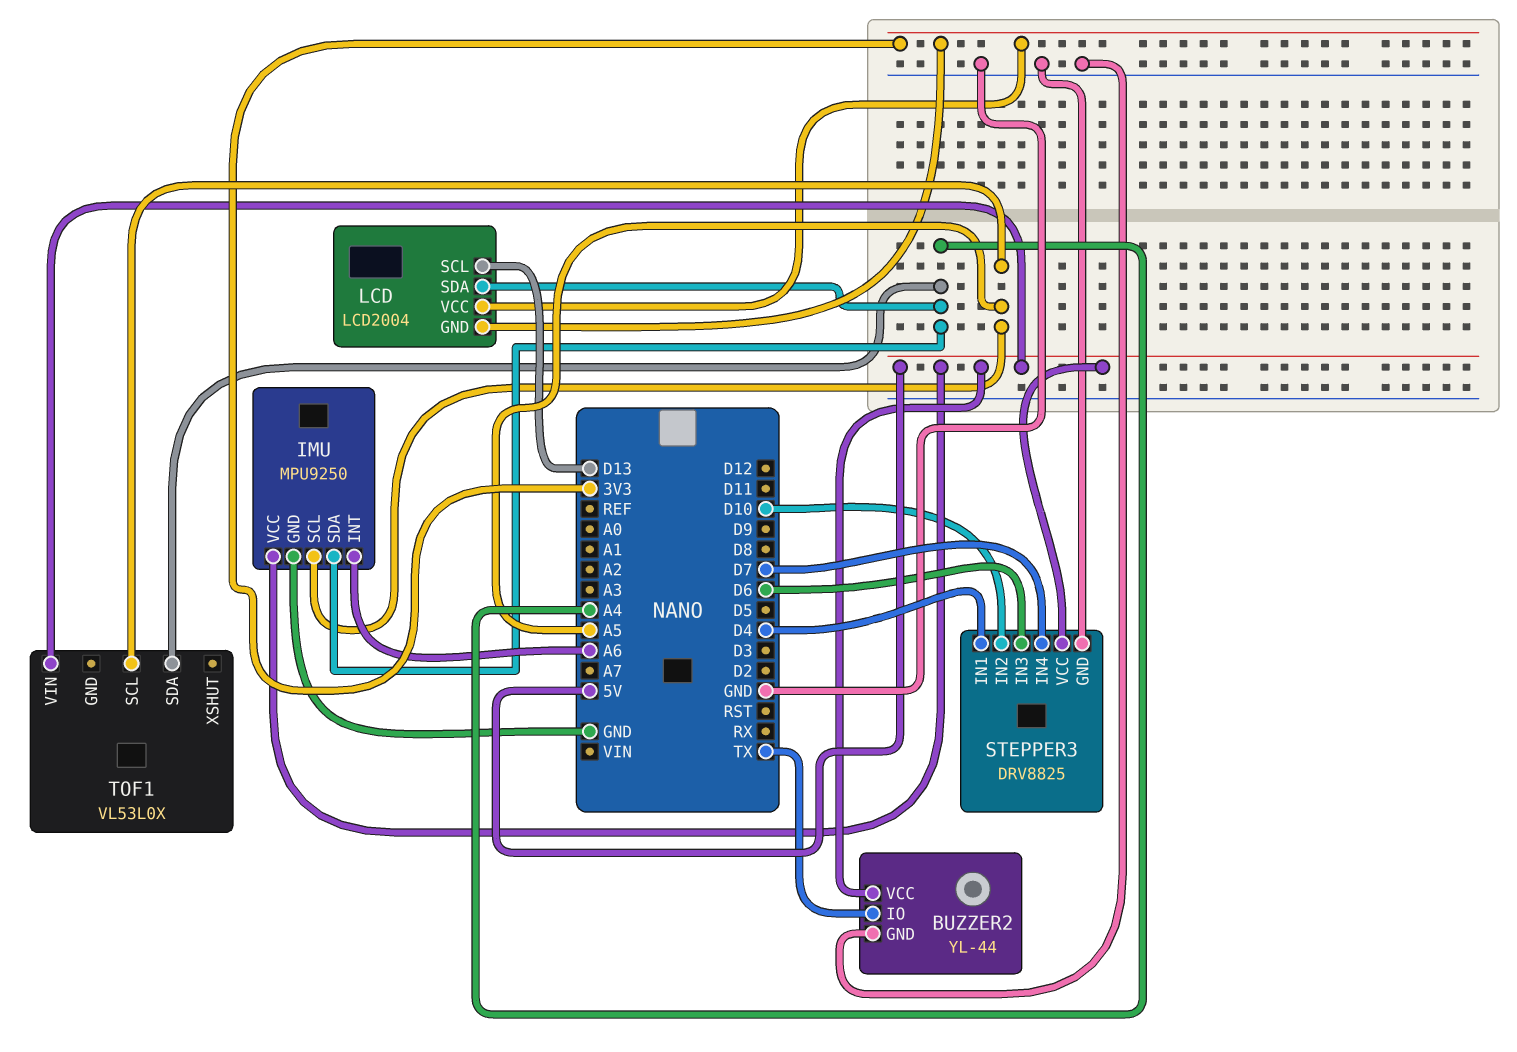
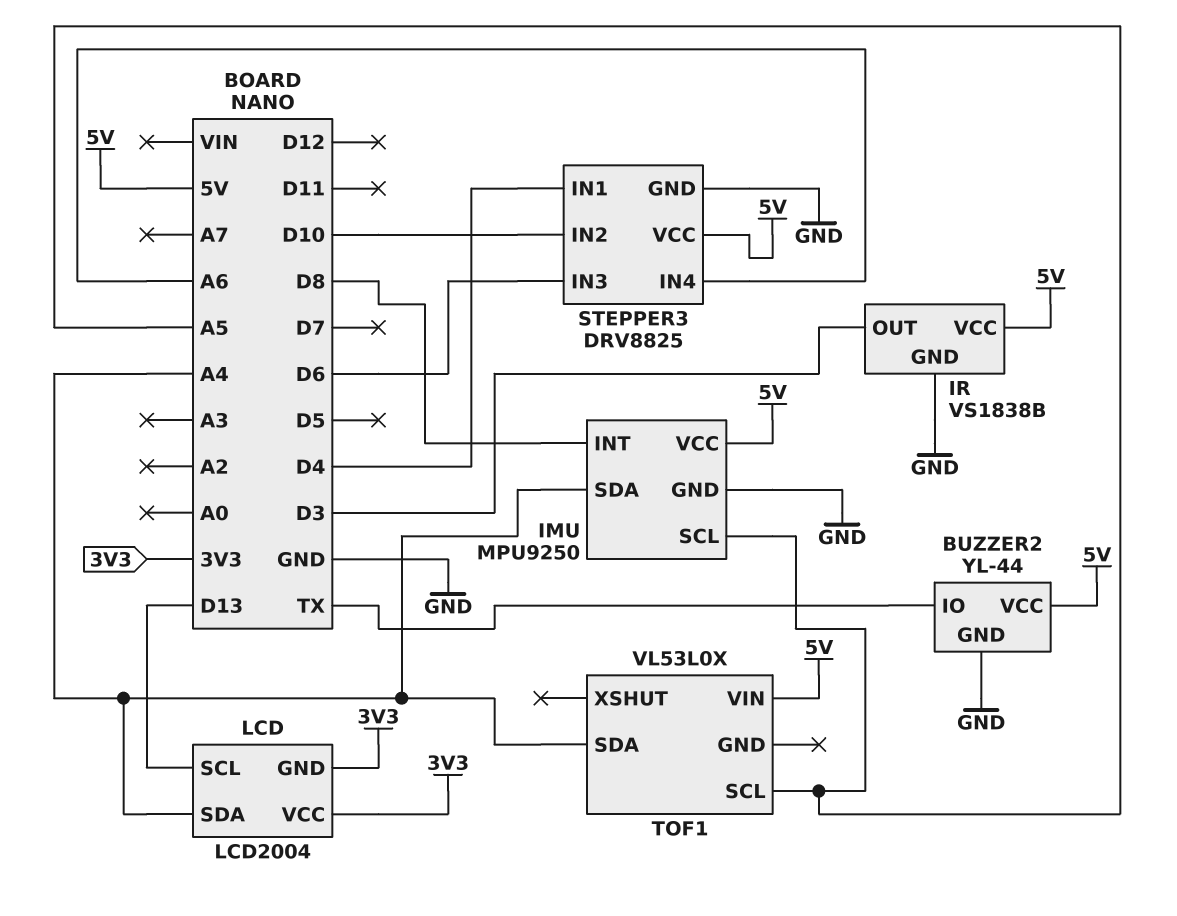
IMU pin INT: A6 -> D8
IR: none -> VS1838B
IR pin GND: none -> GND
IR pin OUT: none -> D3
IR pin VCC: none -> 5V
STEPPER3 pin IN4: D7 -> A6

